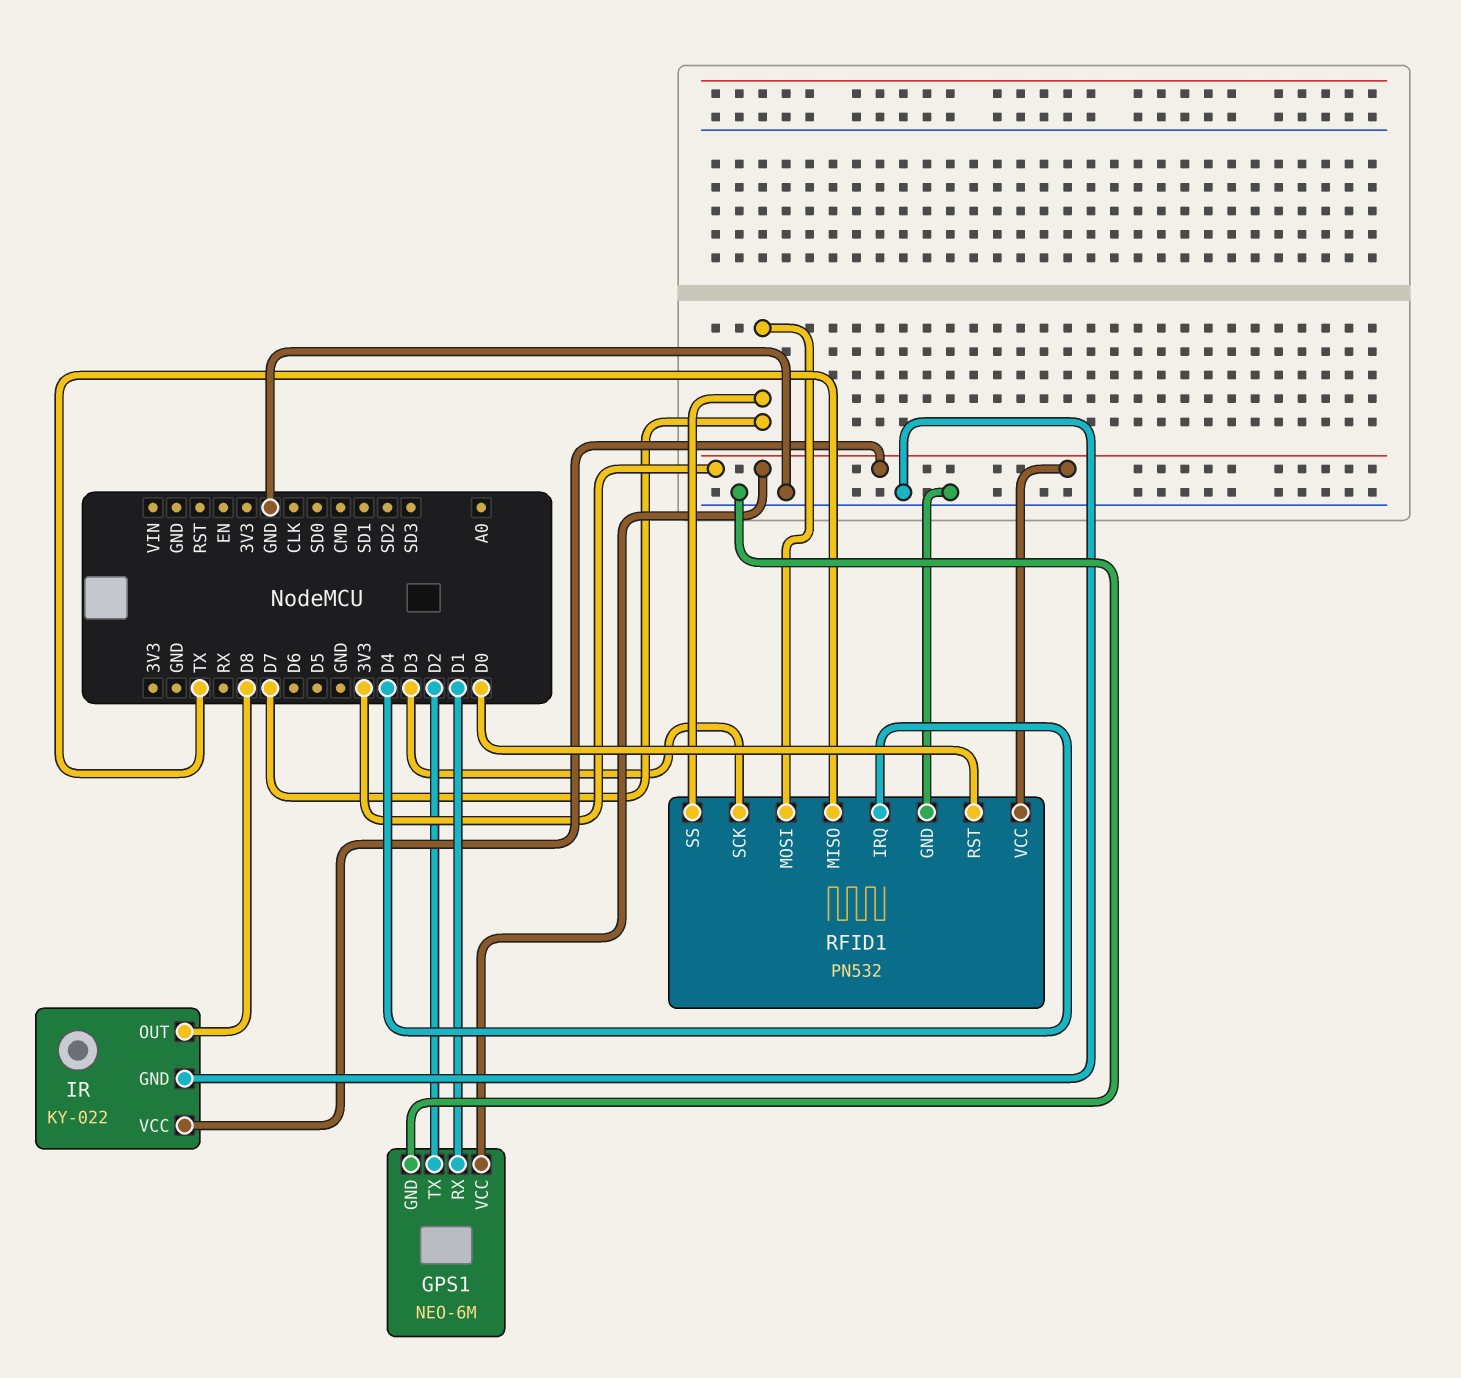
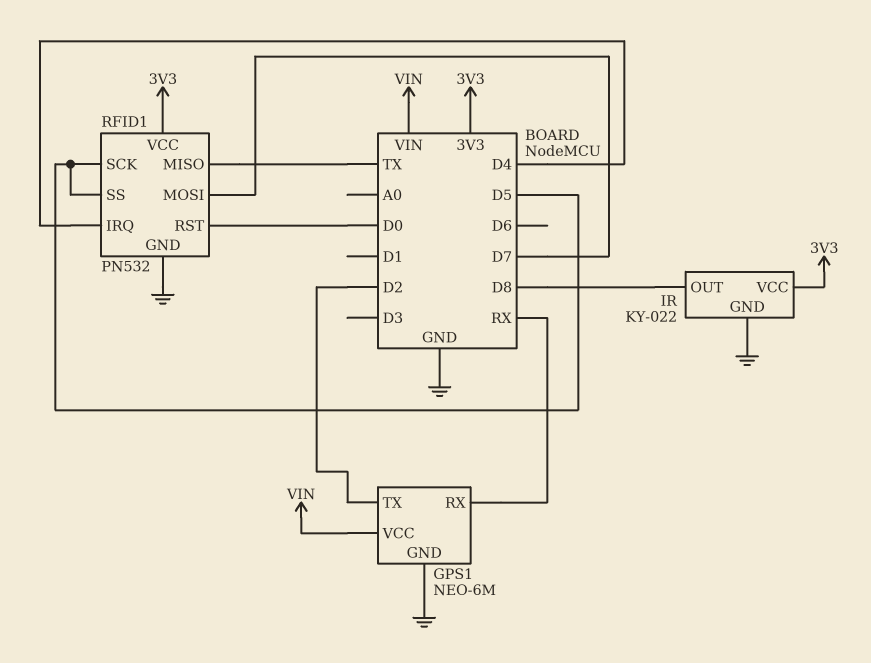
GPS1 pin RX: D1 -> RX
GPS1 pin VCC: 3V3 -> VIN
RFID1 pin SCK: D3 -> D5
RFID1 pin SS: D7 -> D5

